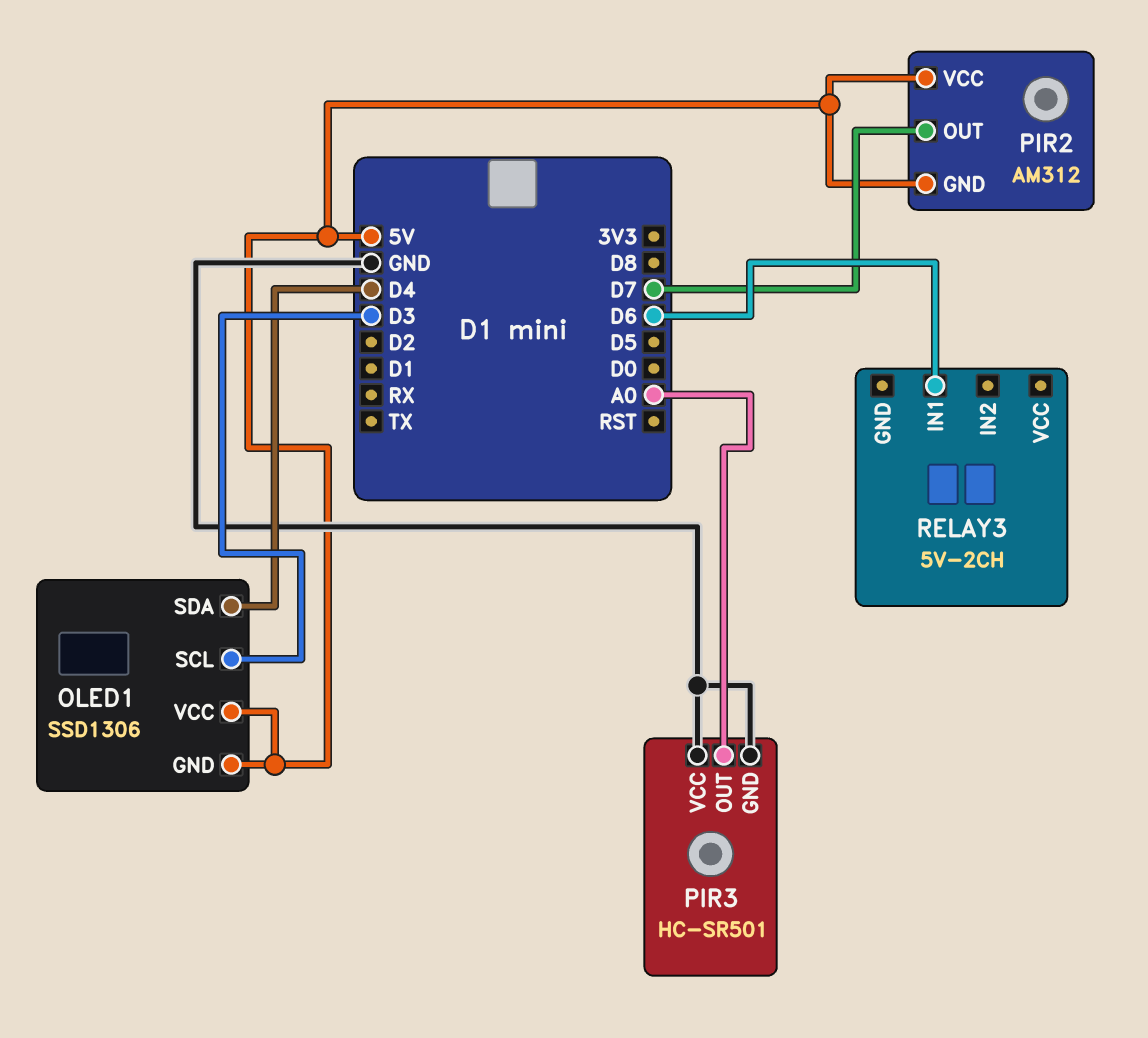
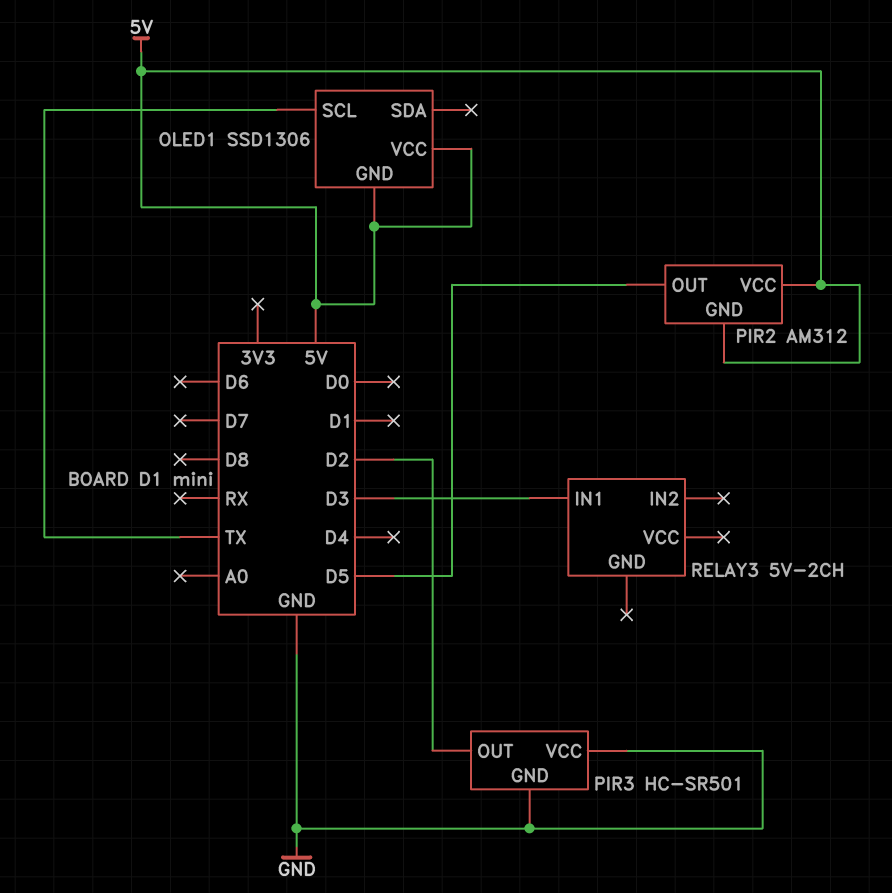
OLED1 pin SCL: D3 -> TX
OLED1 pin SDA: D4 -> none
PIR2 pin OUT: D7 -> D5
PIR3 pin OUT: A0 -> D2
RELAY3 pin IN1: D6 -> D3

